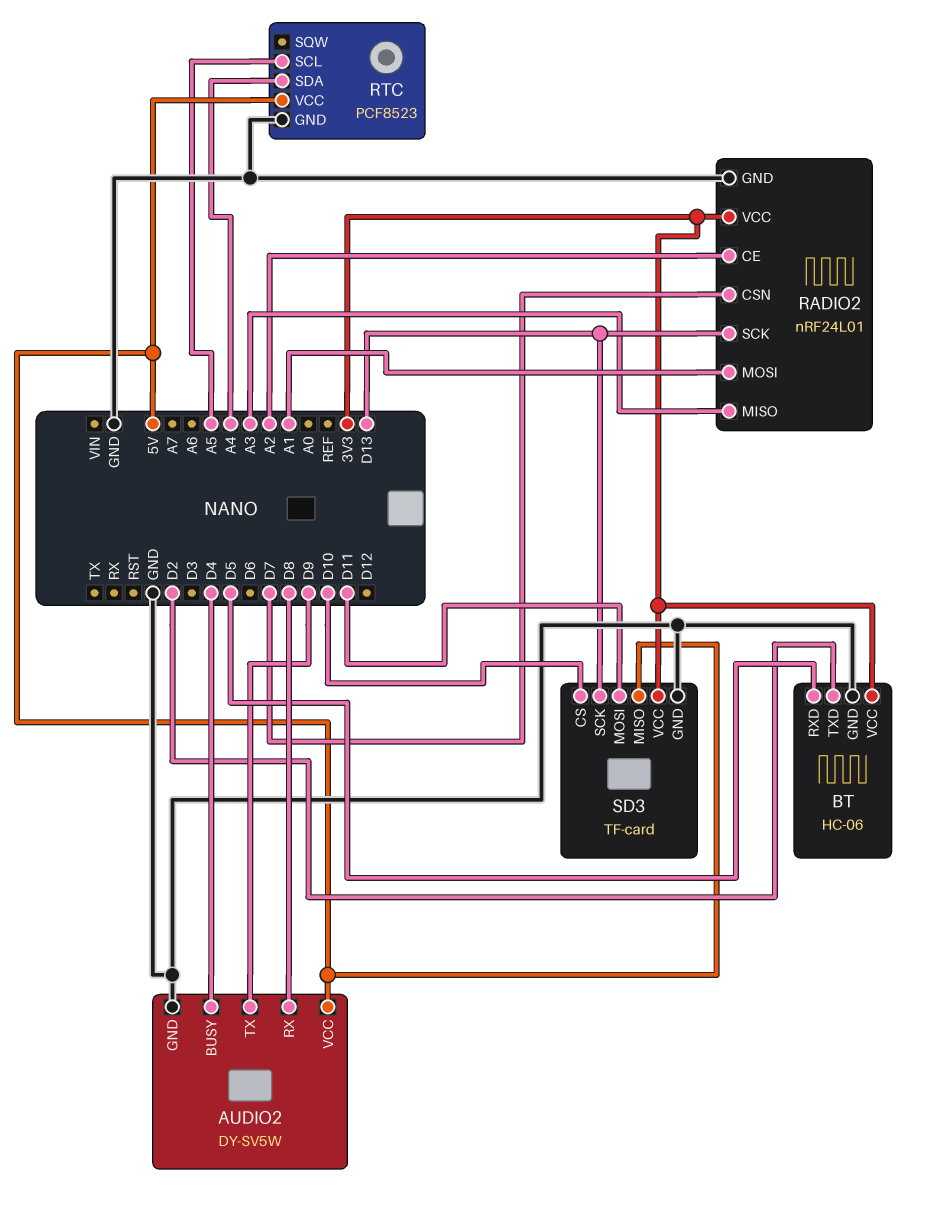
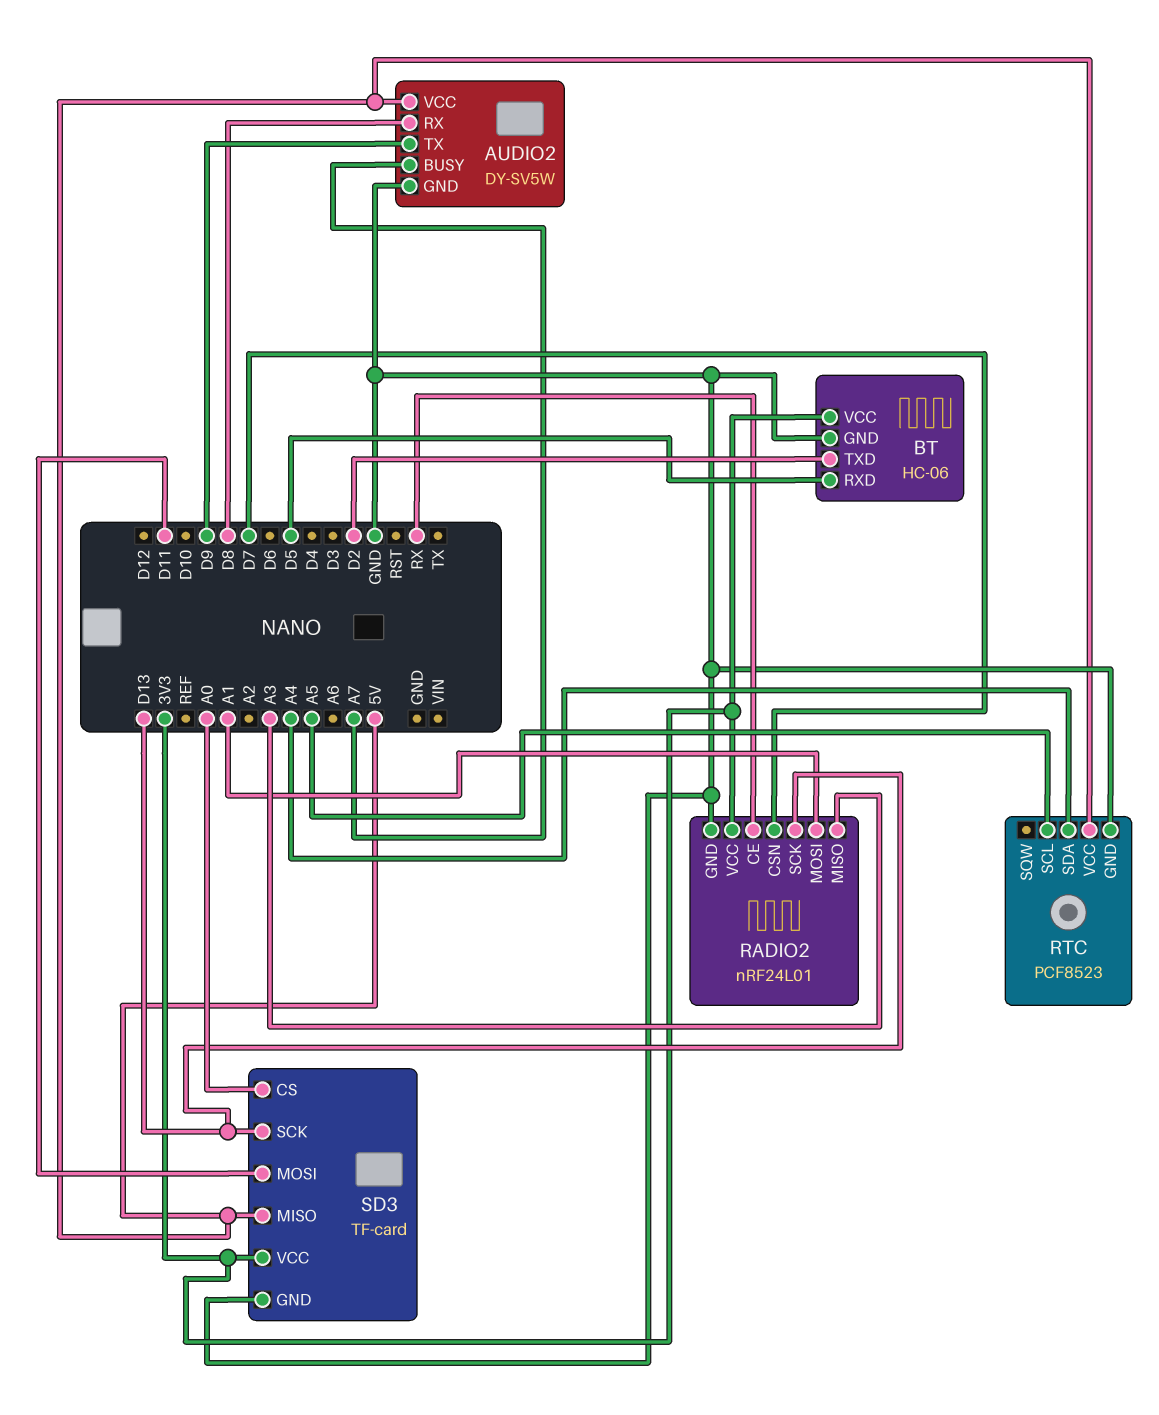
AUDIO2 pin BUSY: D4 -> A7
RADIO2 pin CE: A2 -> RX
SD3 pin CS: D10 -> A0

